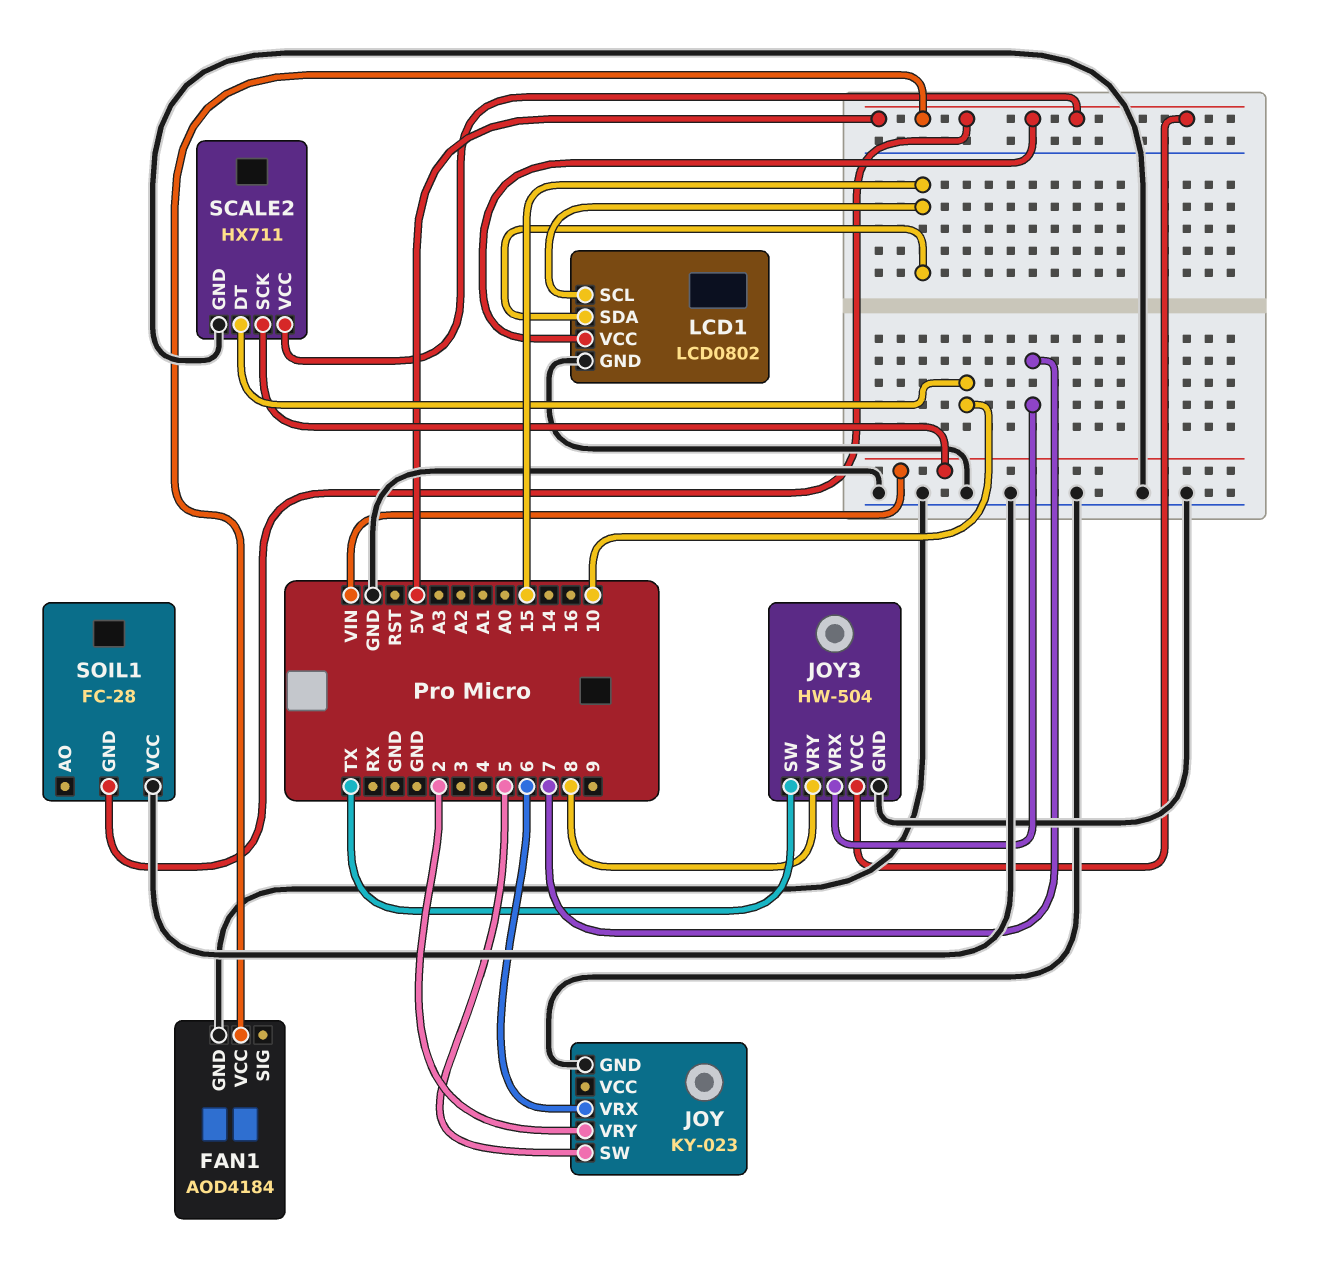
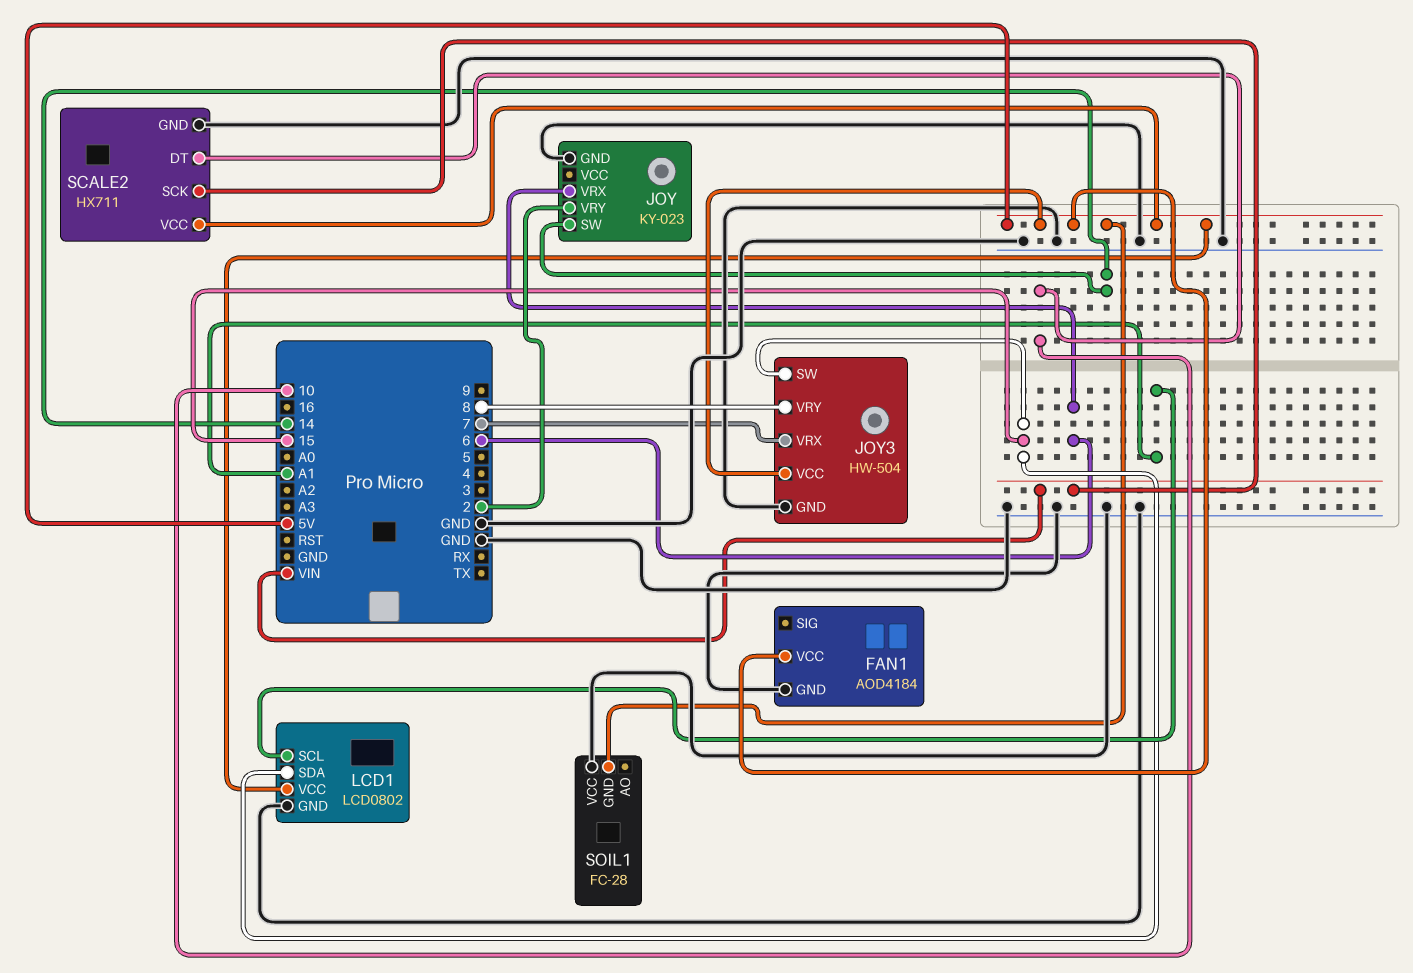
JOY pin SW: 5 -> 14
JOY3 pin SW: TX -> 15
LCD1 pin SCL: 15 -> A1

